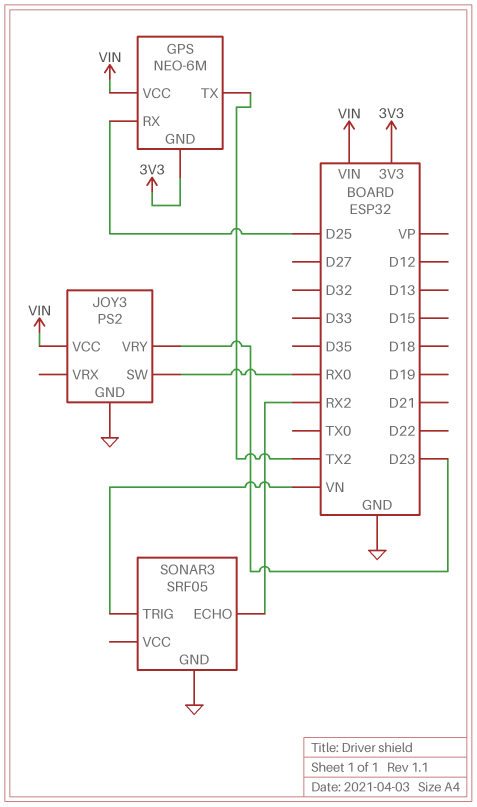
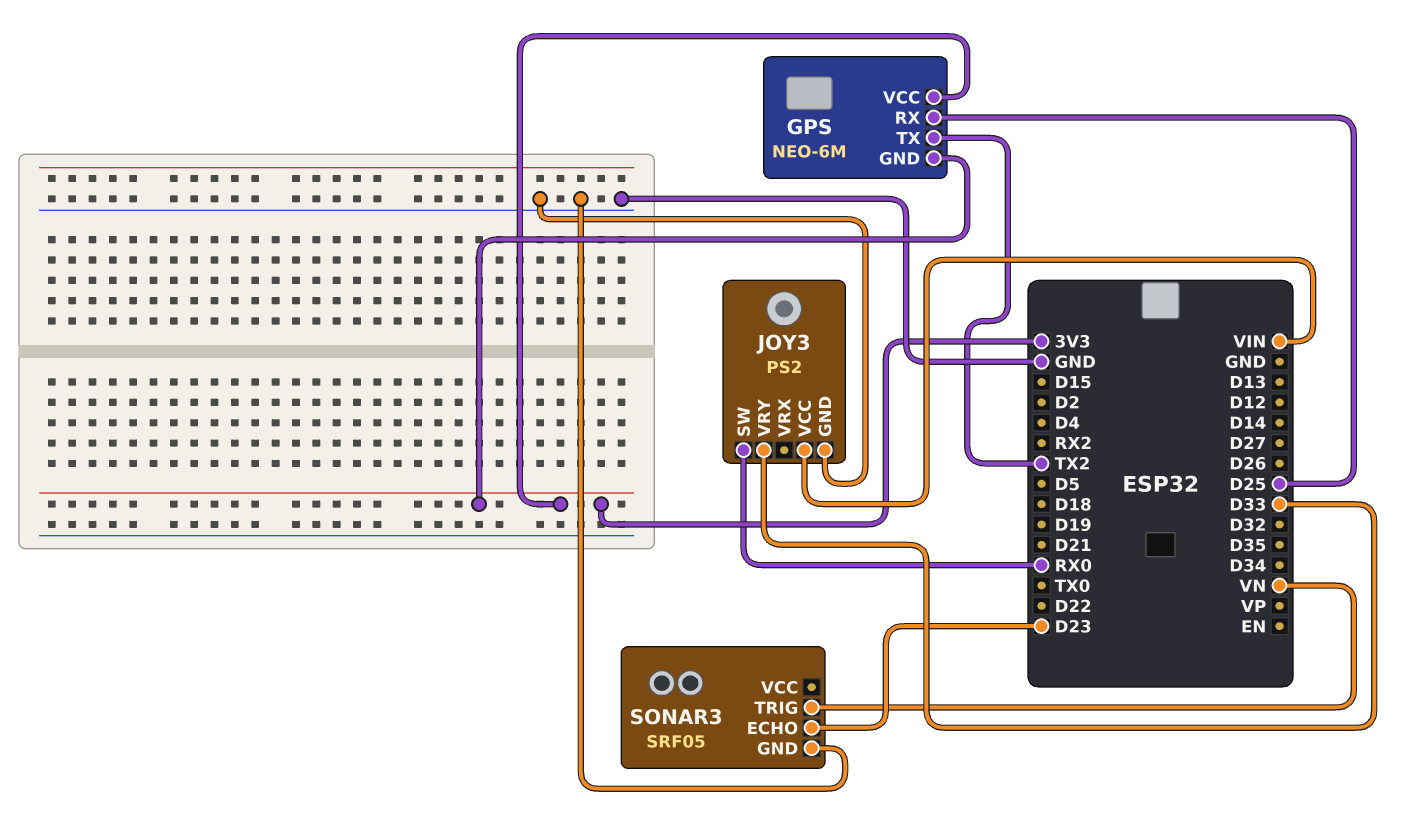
GPS pin VCC: VIN -> 3V3
JOY3 pin VRY: D23 -> D33
SONAR3 pin ECHO: RX2 -> D23

